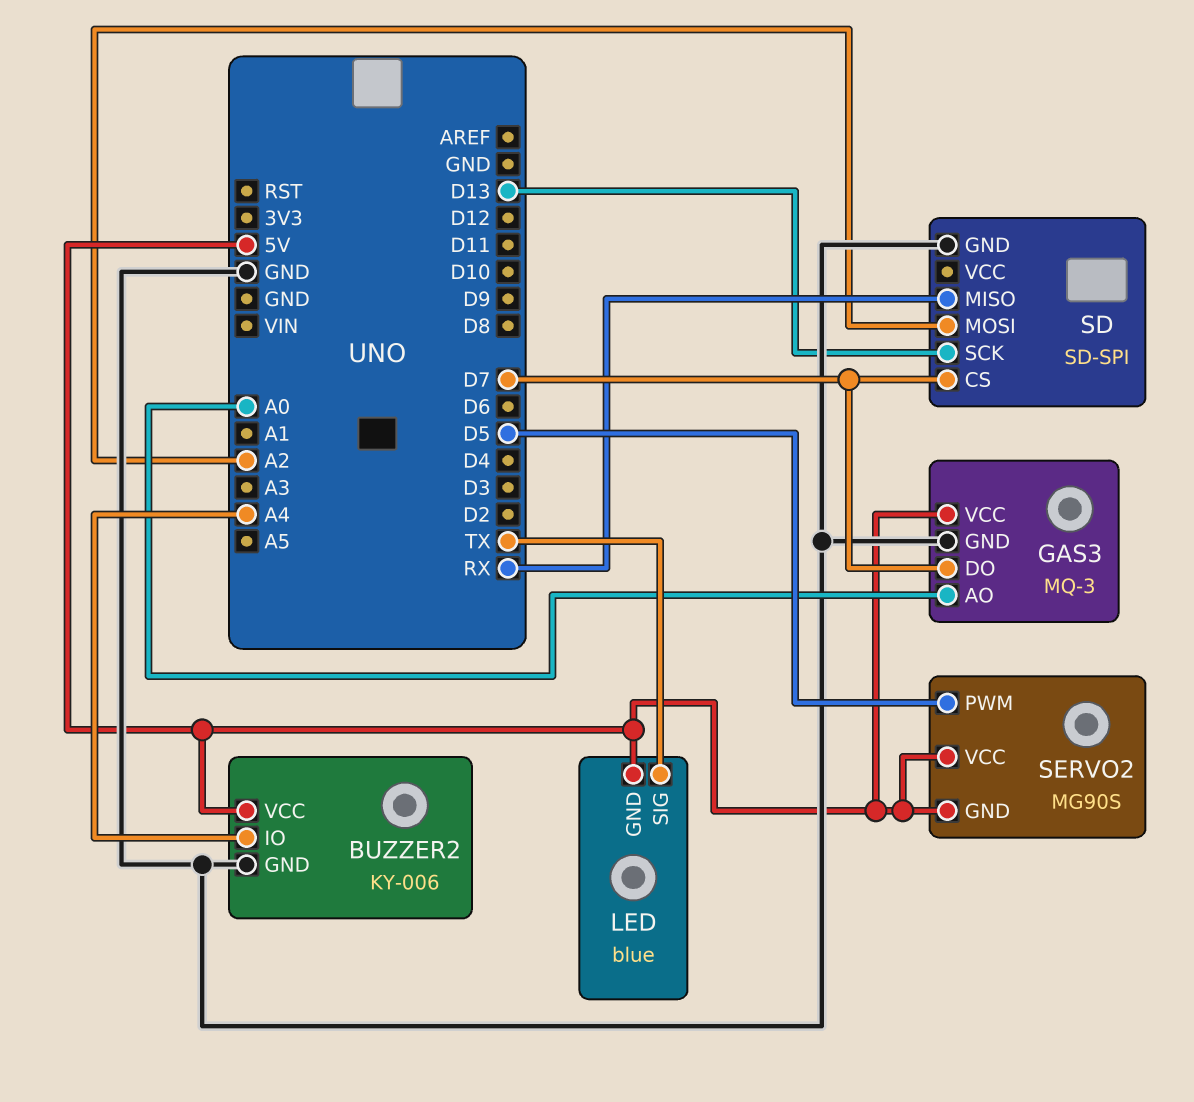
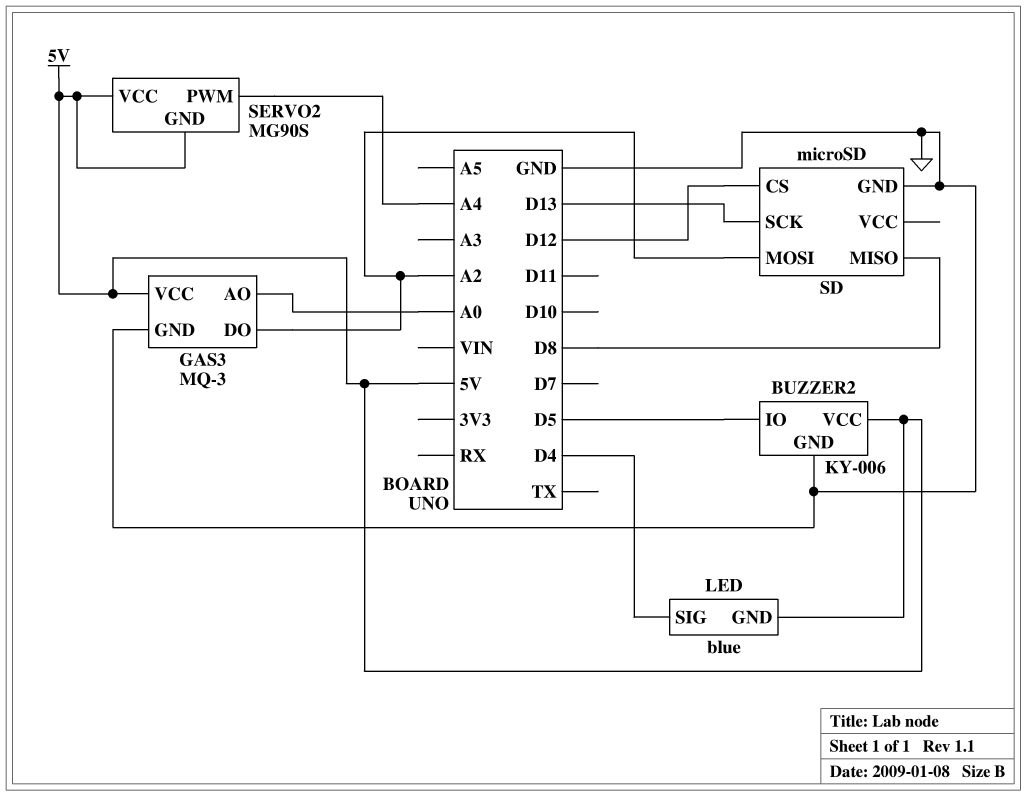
BUZZER2 pin IO: A4 -> D5
GAS3 pin DO: D7 -> A2
LED pin SIG: TX -> D4
SD: SD-SPI -> microSD
SD pin CS: D7 -> D12
SD pin MISO: RX -> D8
SERVO2 pin PWM: D5 -> A4

